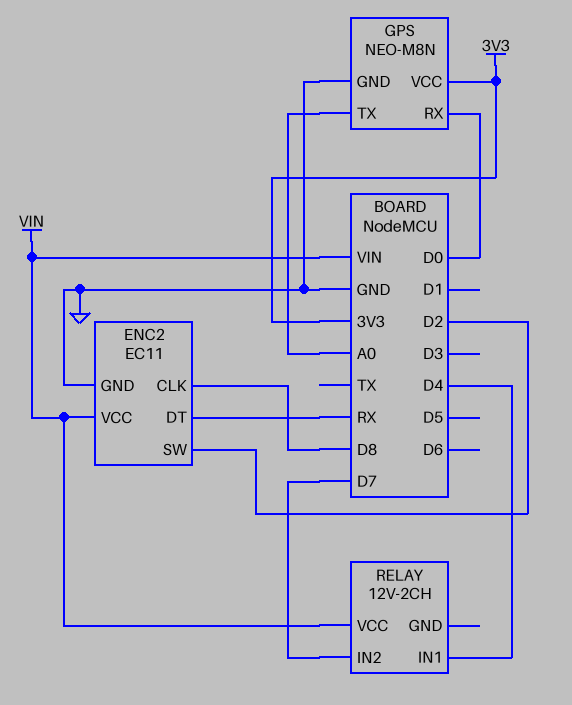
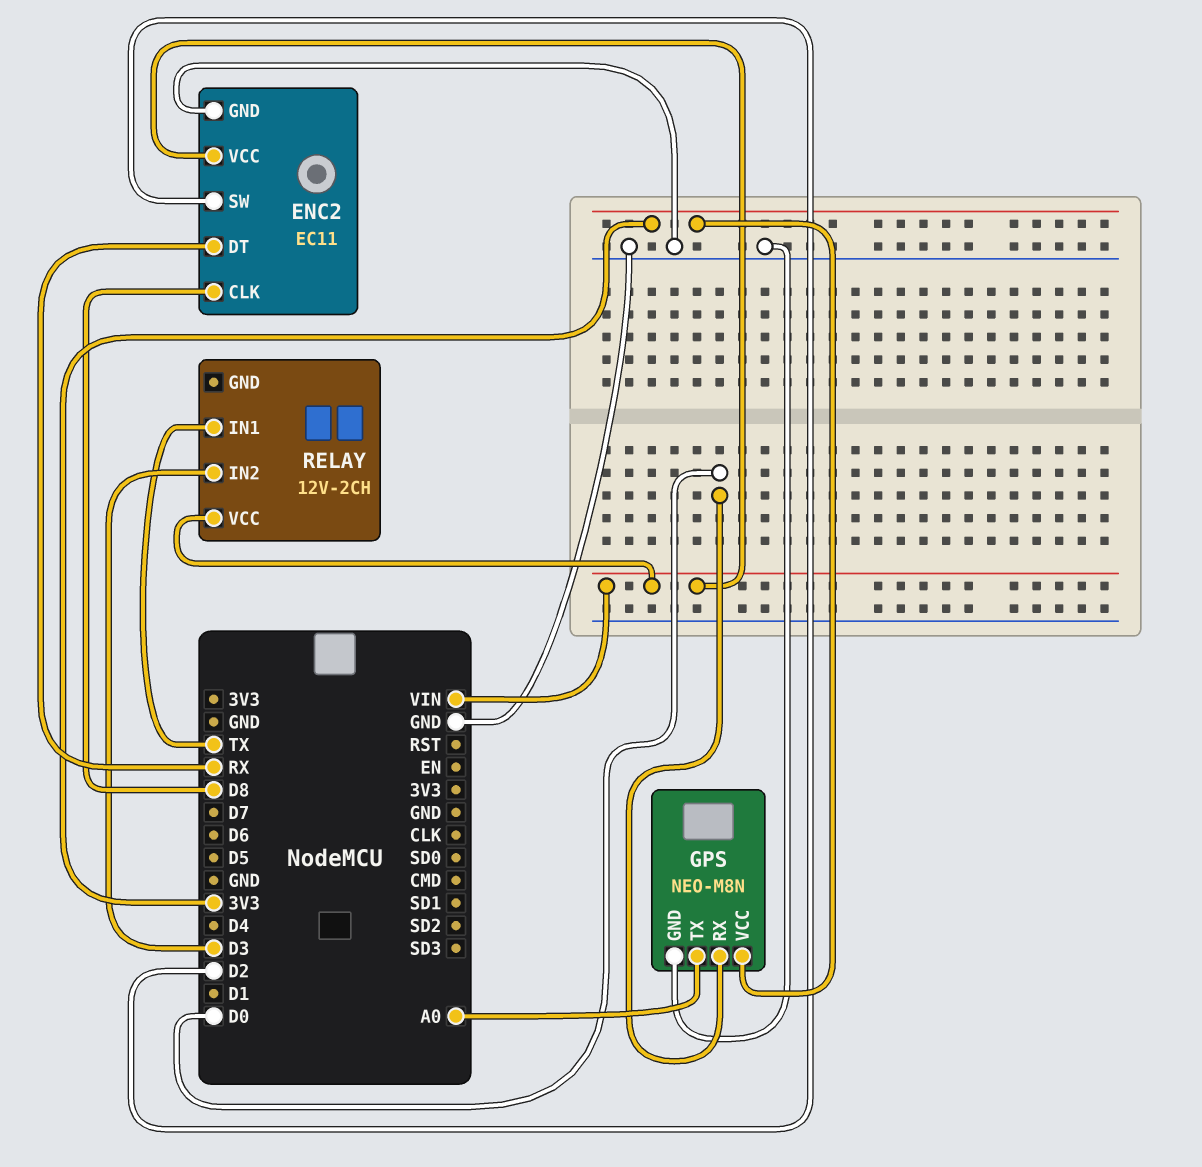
RELAY pin IN1: D4 -> TX
RELAY pin IN2: D7 -> D3

